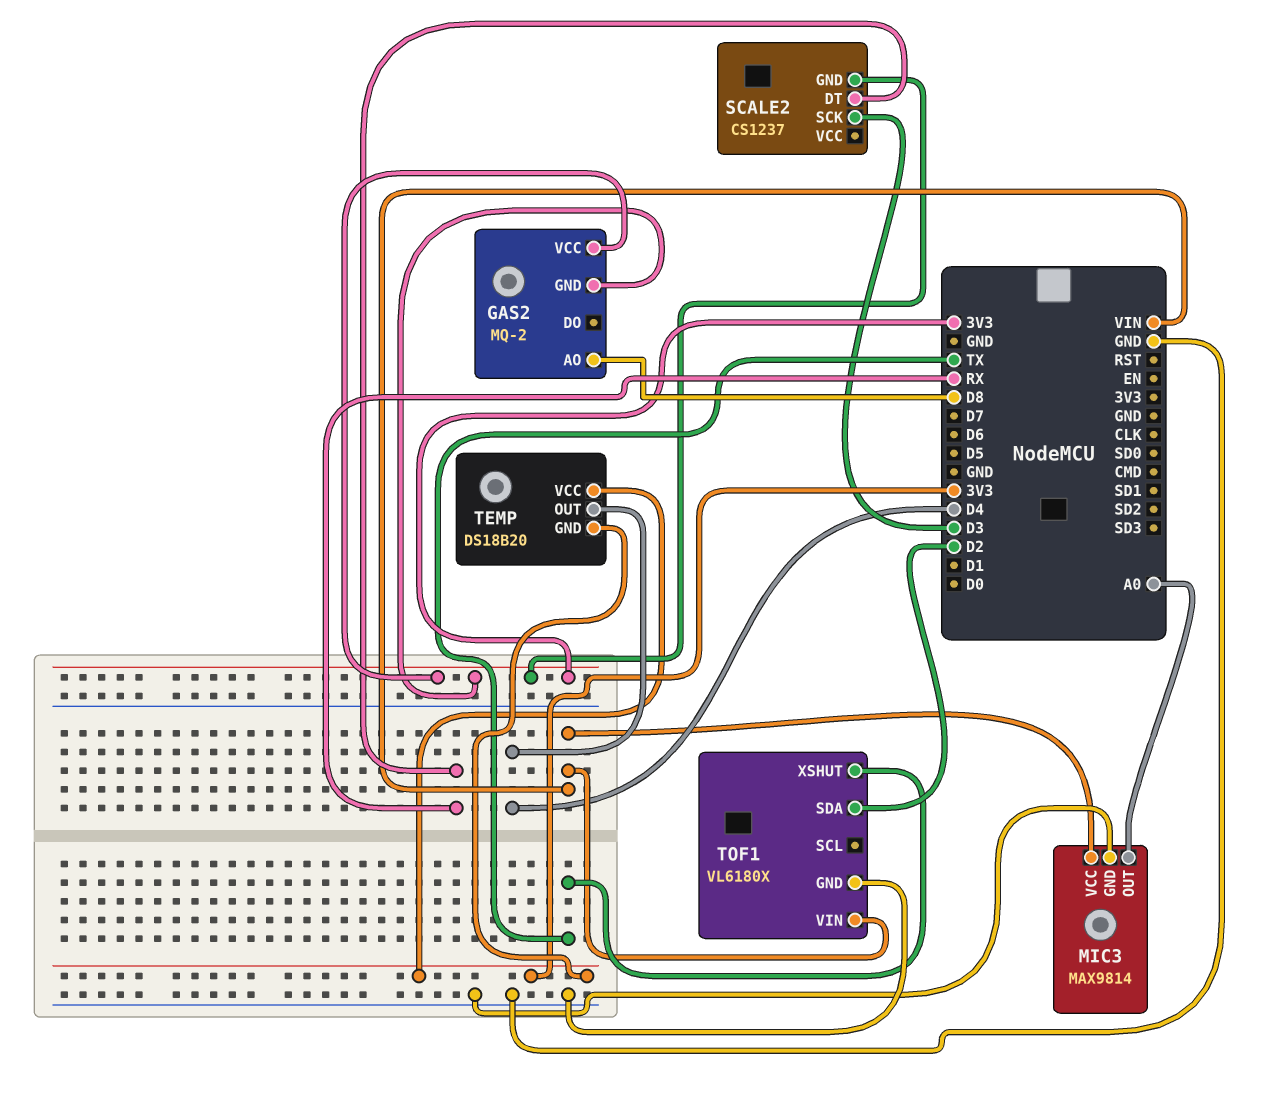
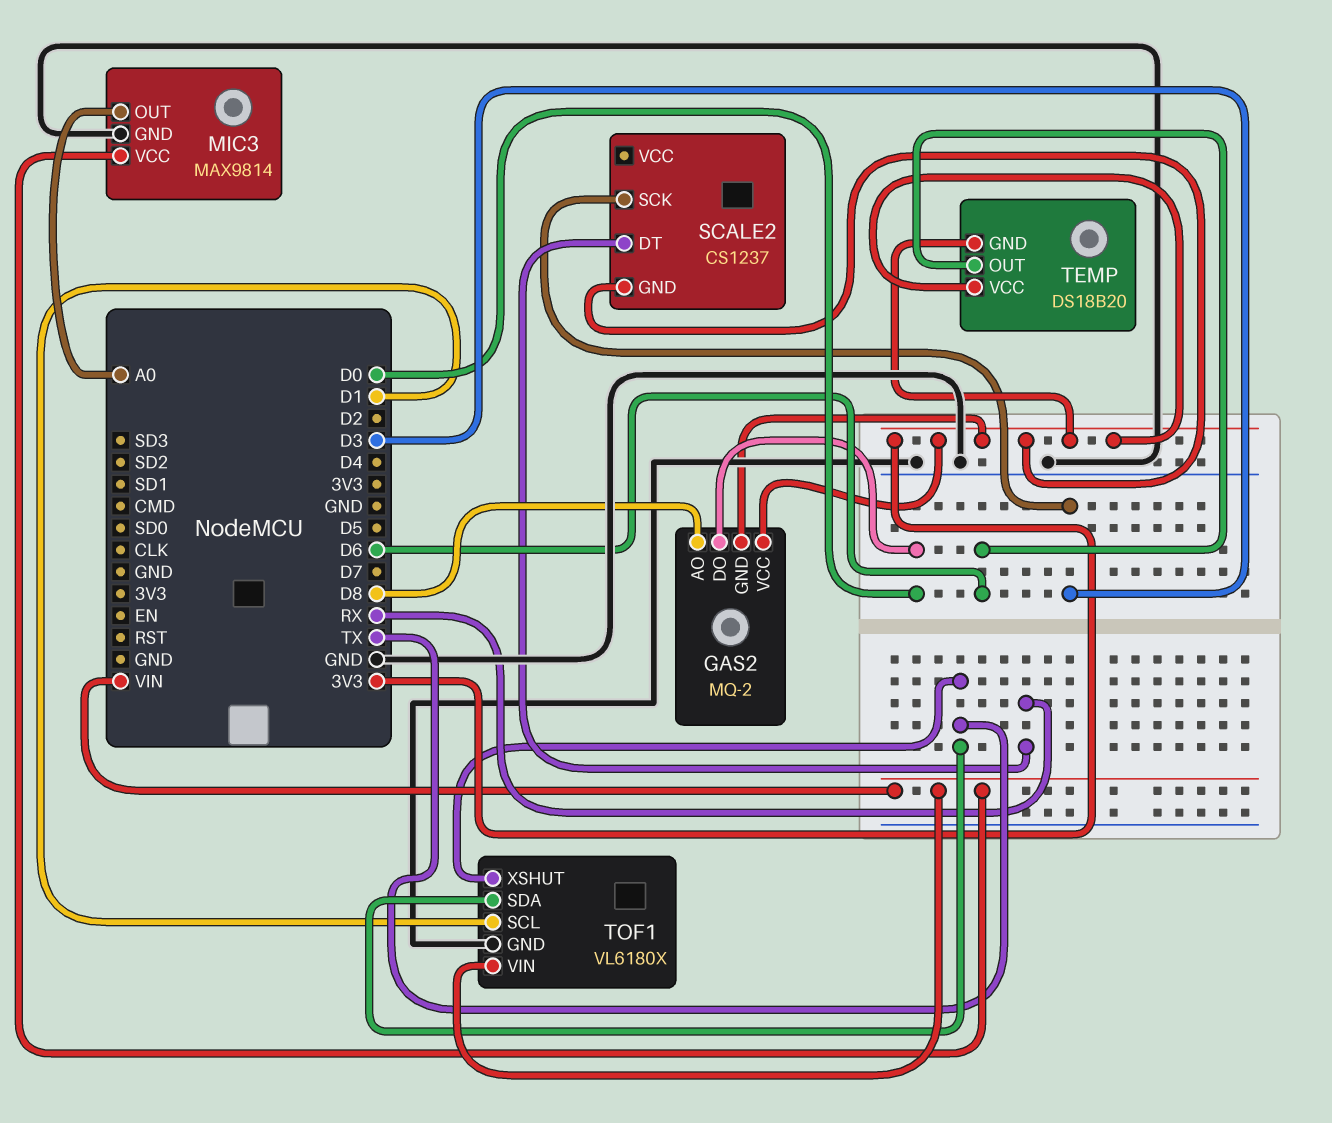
GAS2 pin DO: none -> D0
TEMP pin OUT: D4 -> D6
TOF1 pin SCL: none -> D1
TOF1 pin SDA: D2 -> TX

